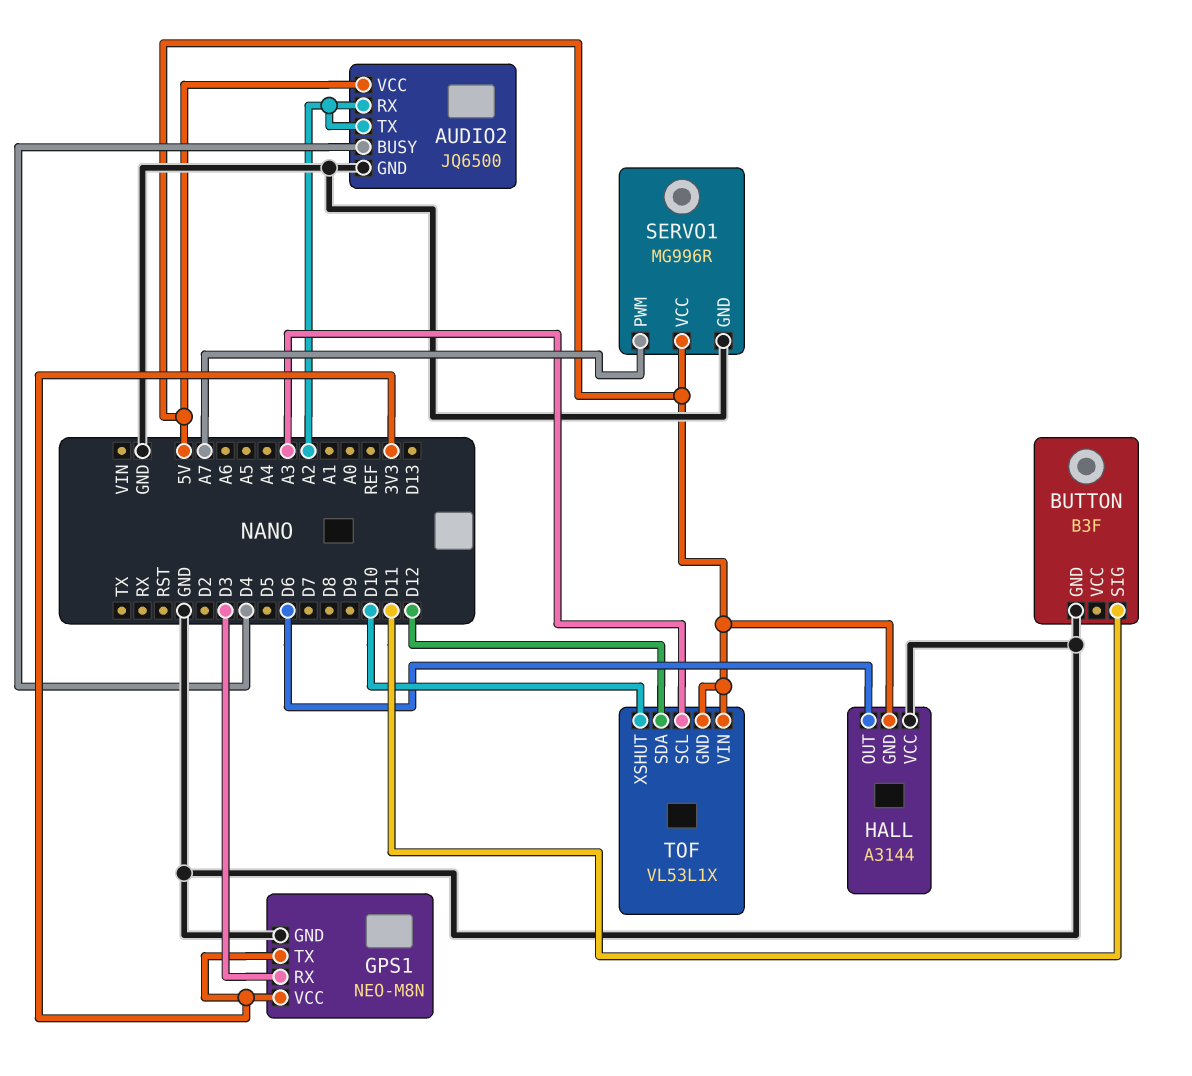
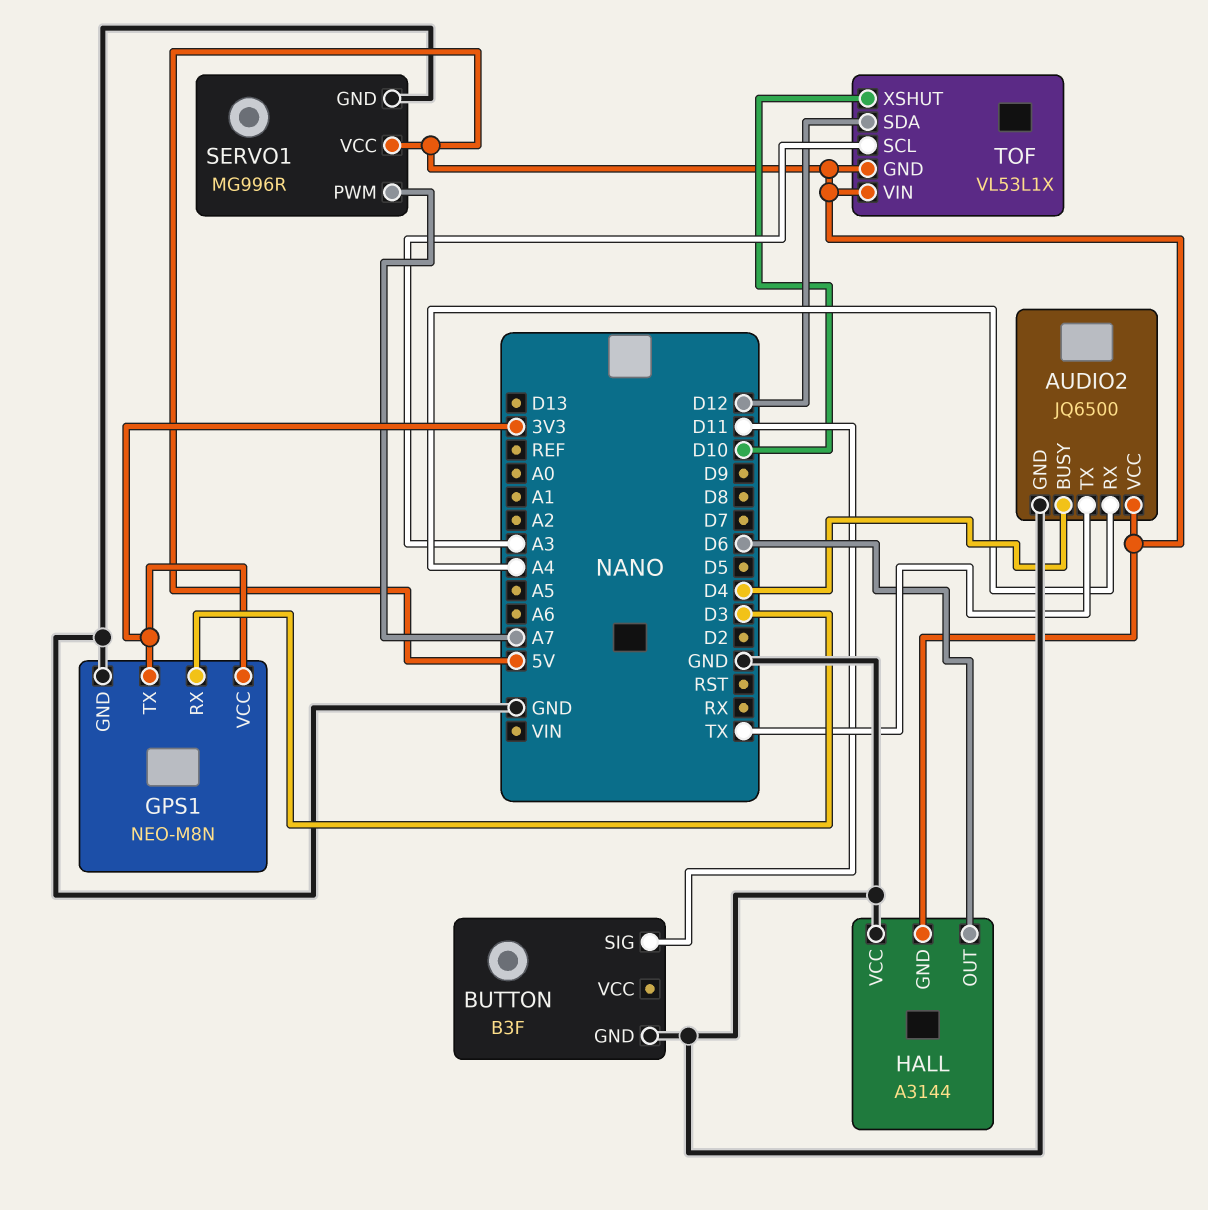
AUDIO2 pin RX: A2 -> A4
AUDIO2 pin TX: A2 -> TX

